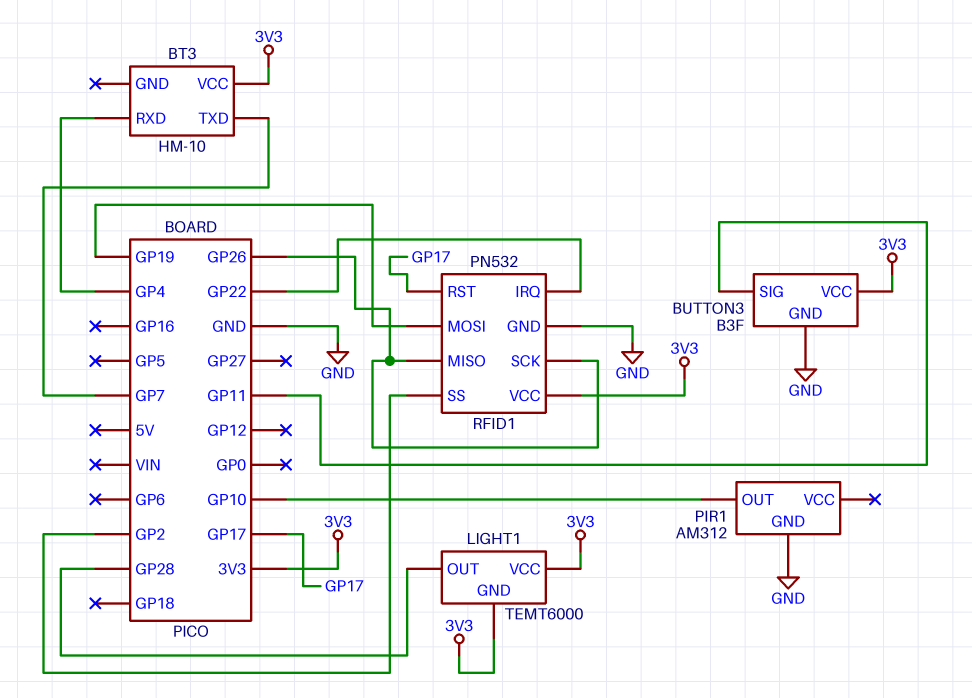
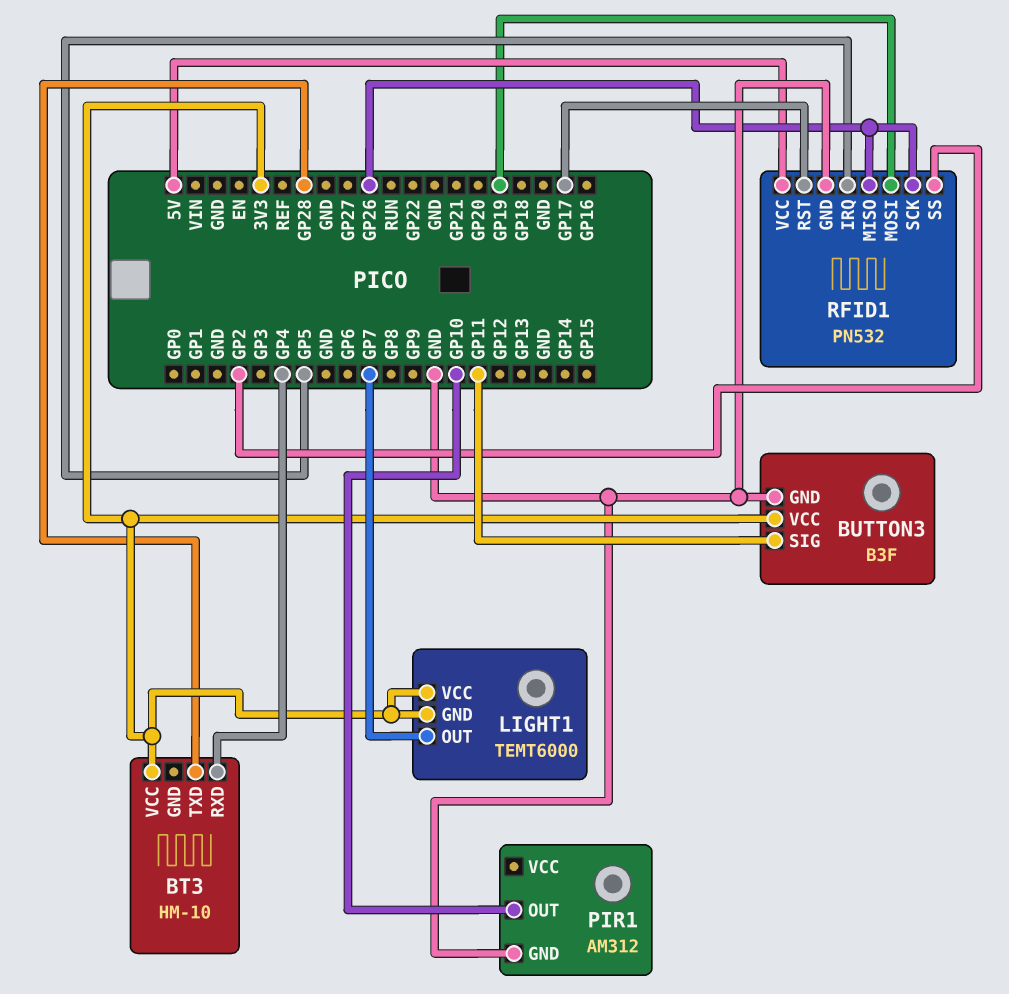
BT3 pin TXD: GP7 -> GP28
LIGHT1 pin OUT: GP28 -> GP7
RFID1 pin IRQ: GP22 -> GP5
RFID1 pin VCC: 3V3 -> 5V

